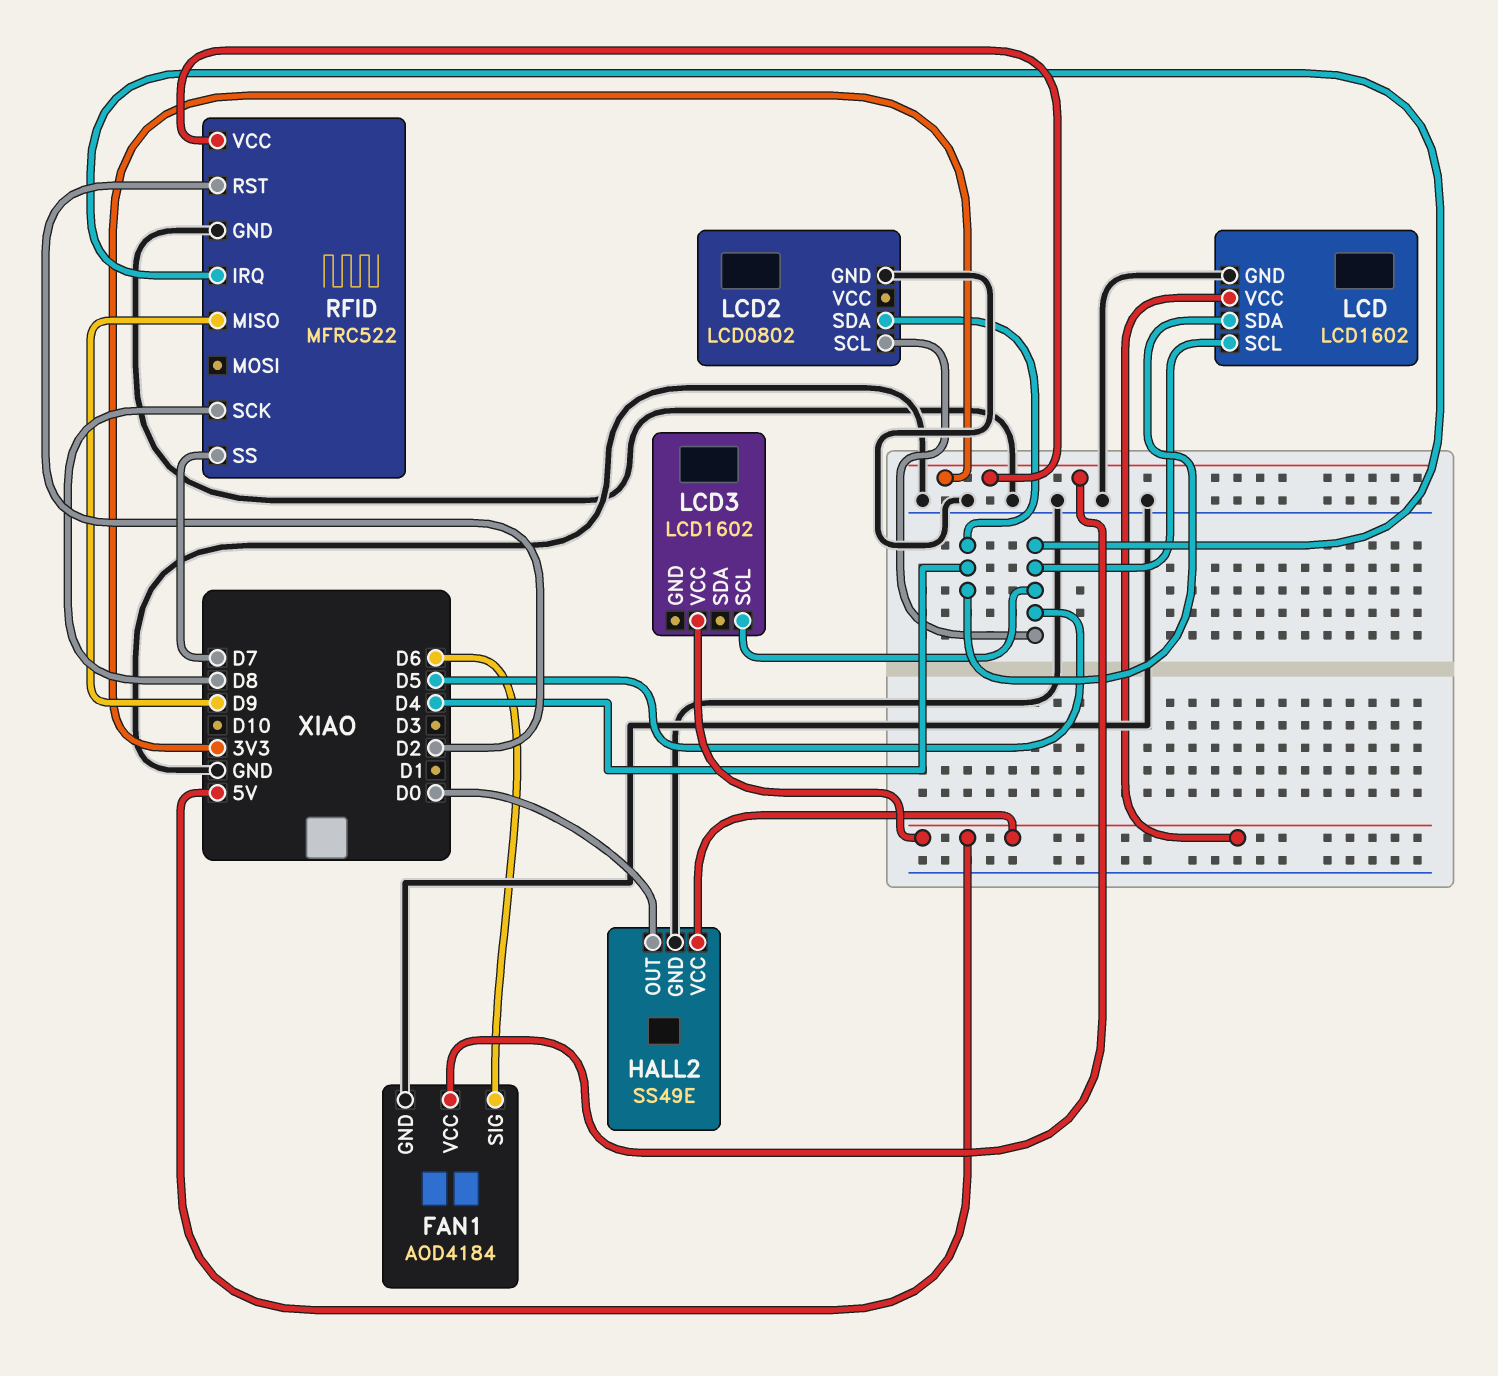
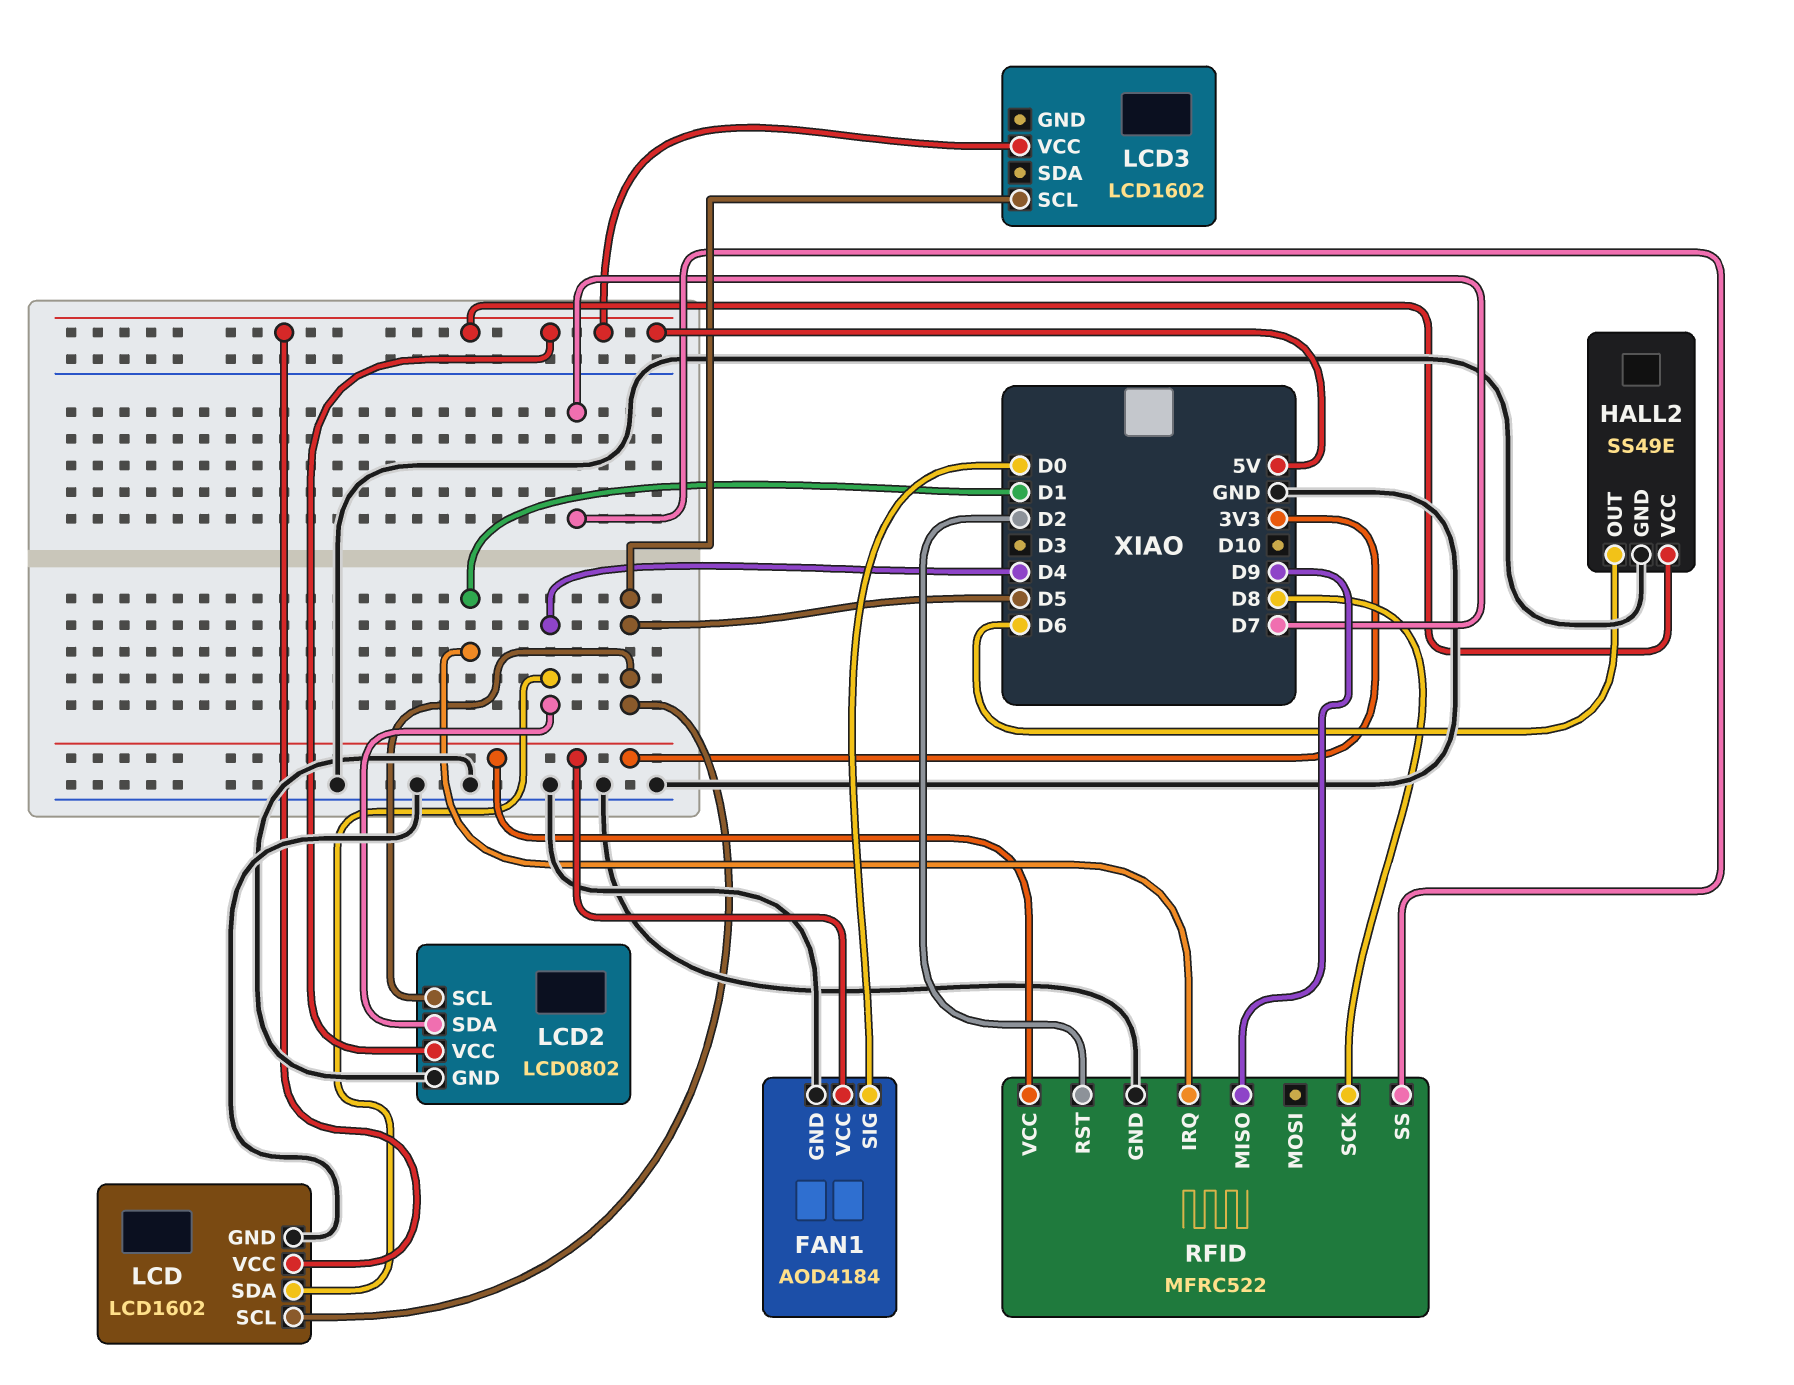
FAN1 pin SIG: D6 -> D0
HALL2 pin OUT: D0 -> D6
LCD2 pin VCC: none -> 5V
RFID pin IRQ: D5 -> D1

